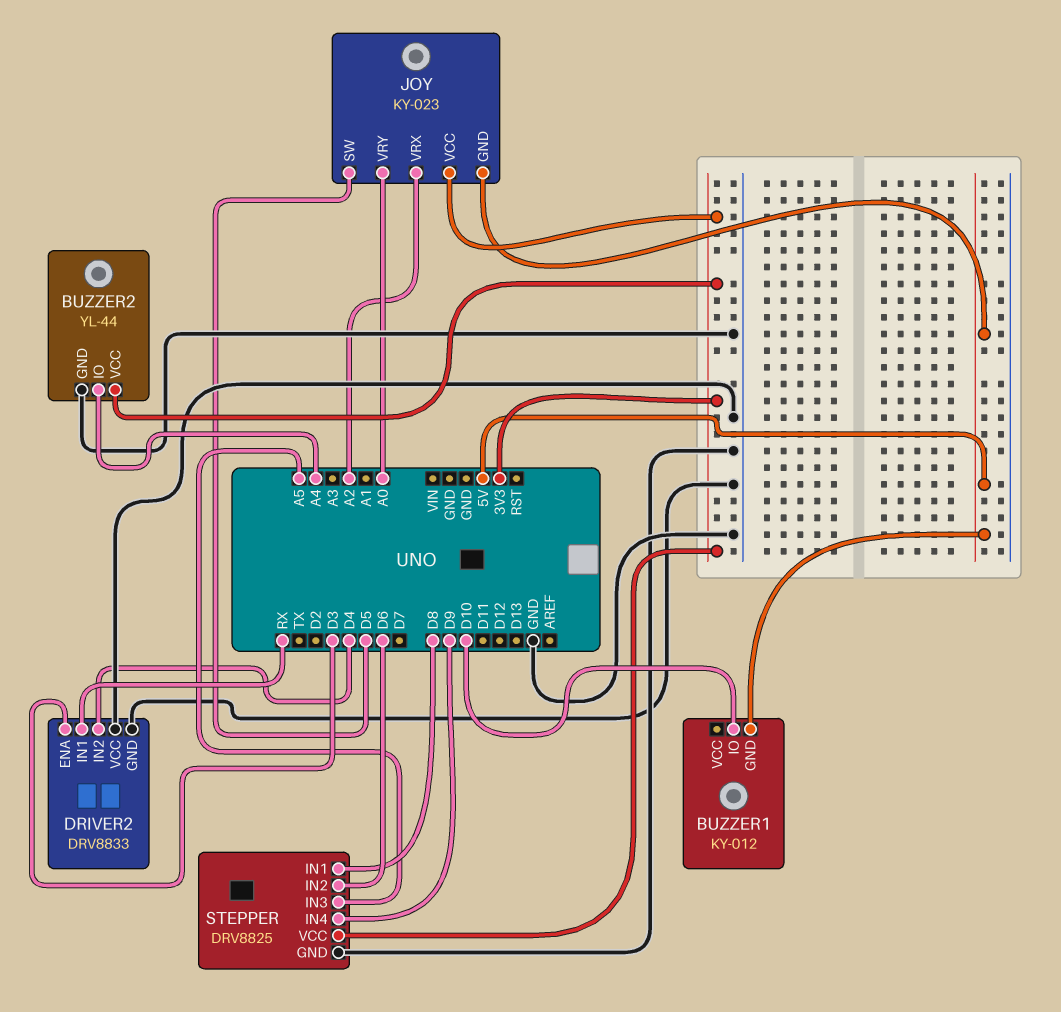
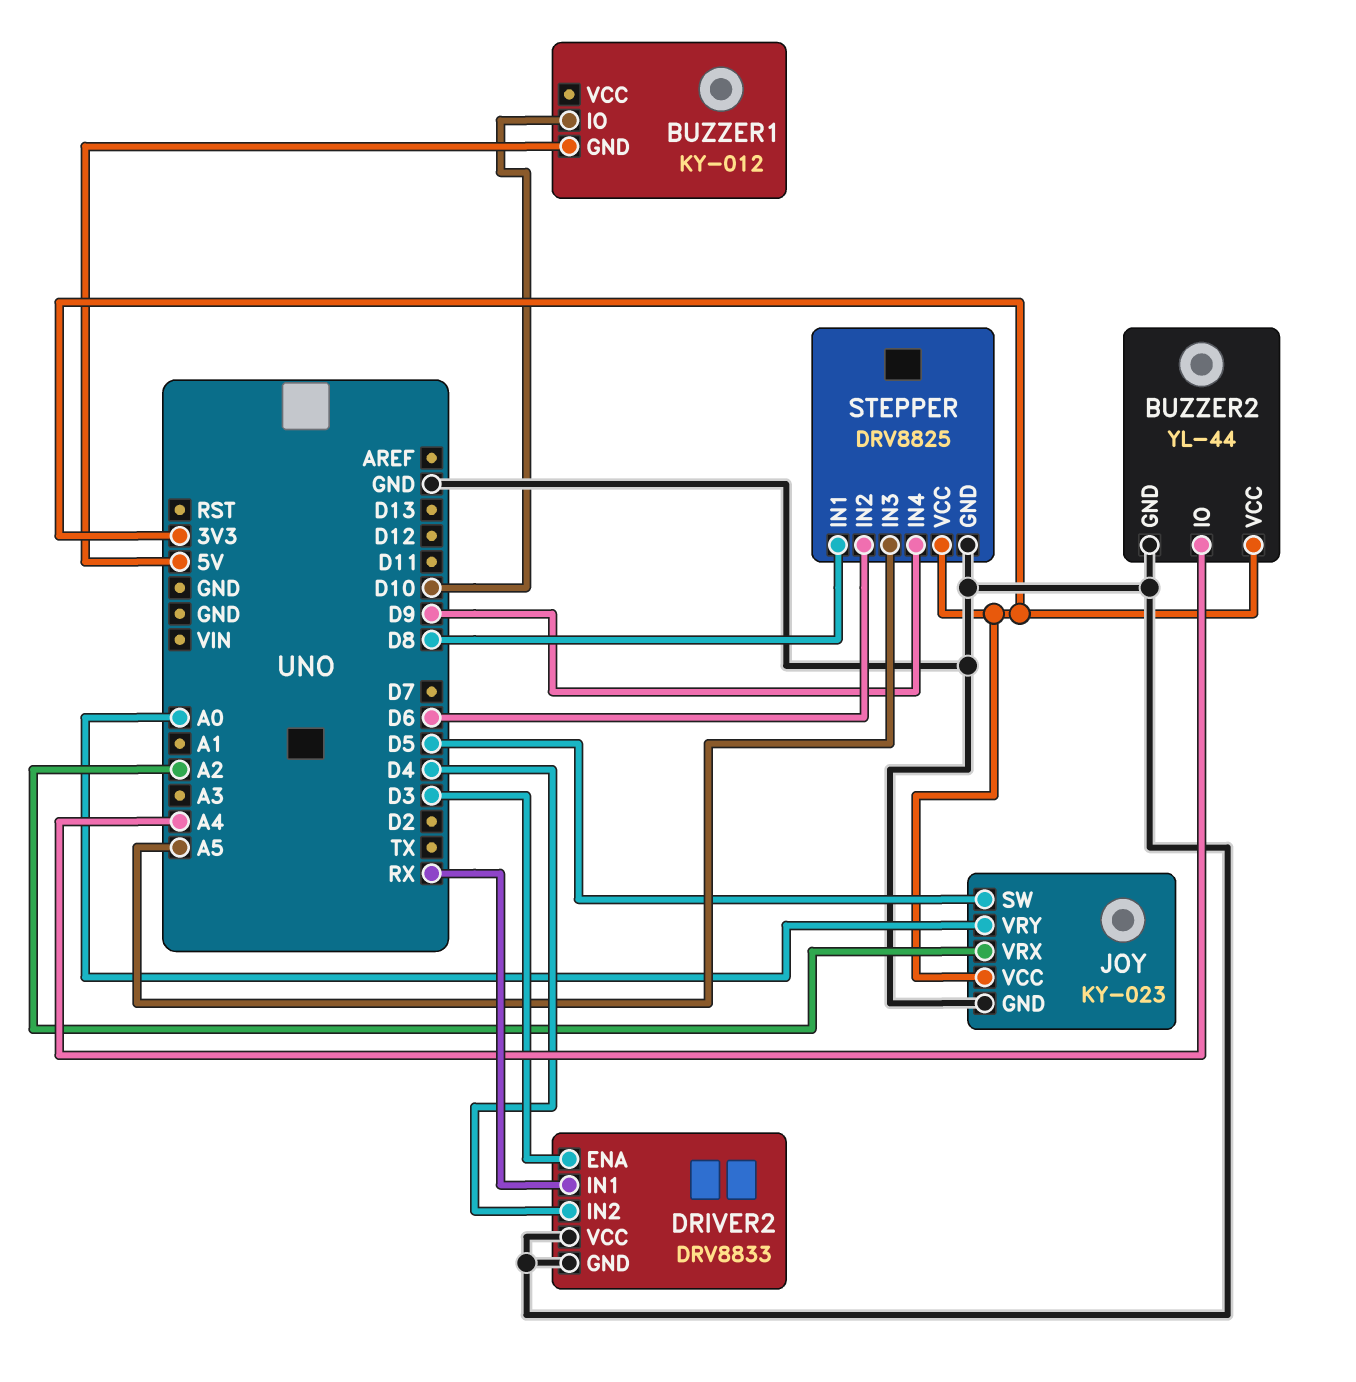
JOY pin GND: 5V -> GND

